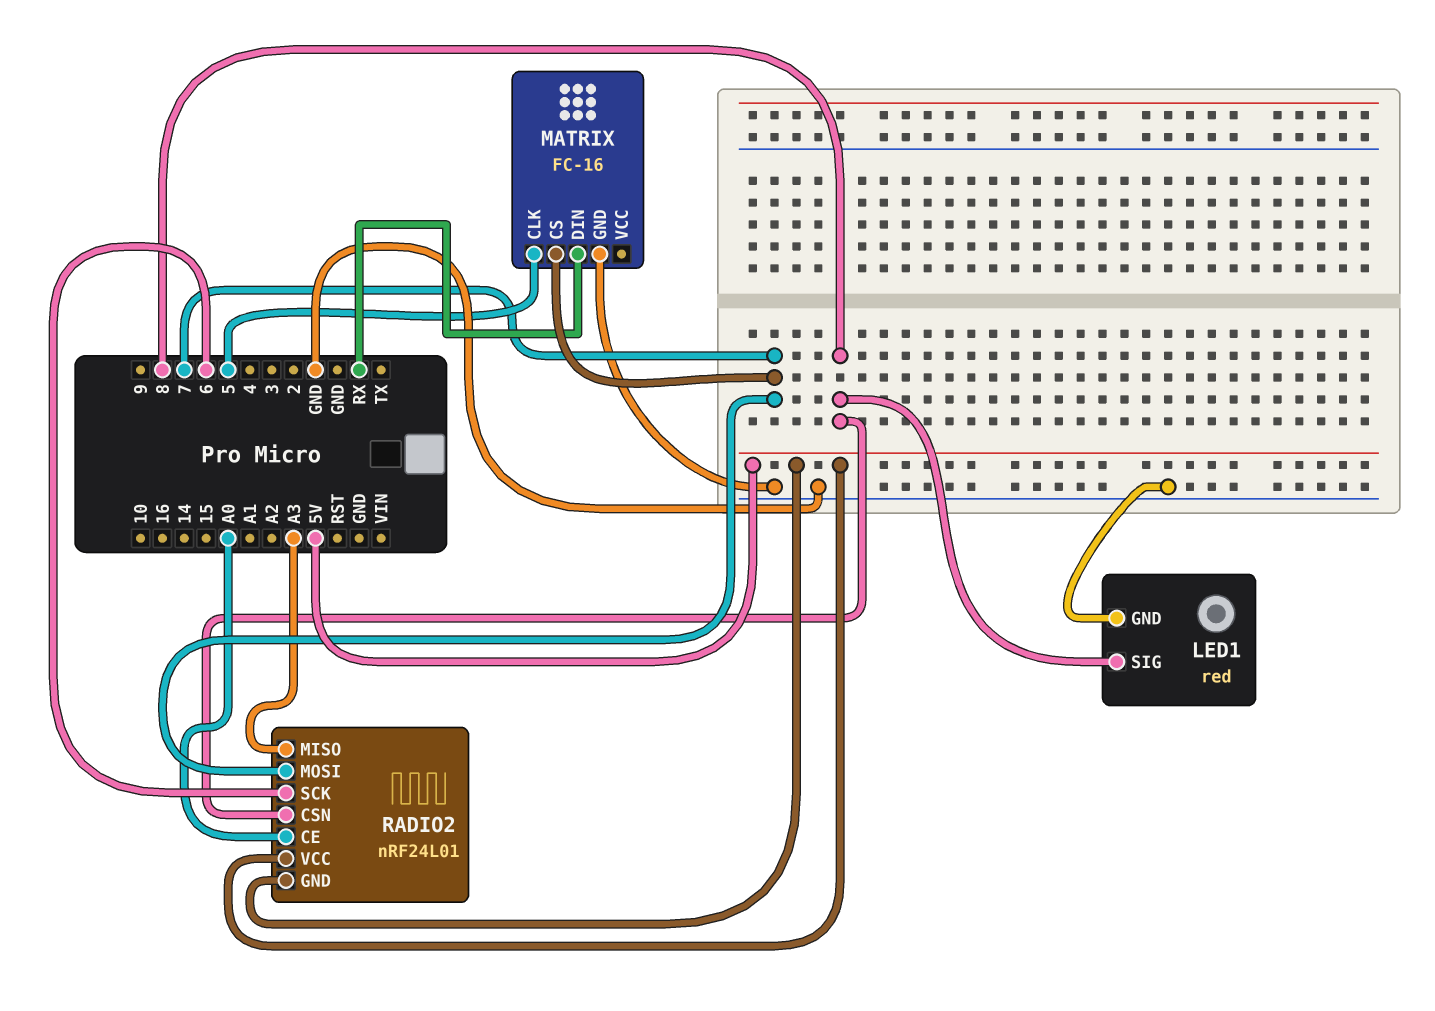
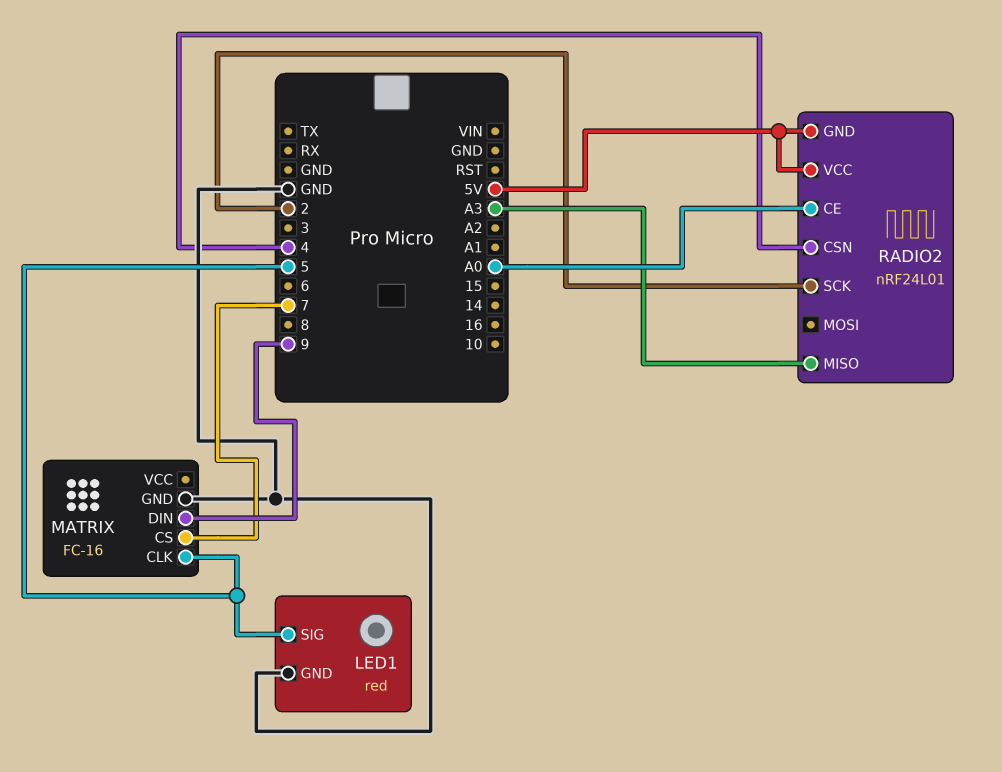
LED1 pin SIG: 8 -> 5
MATRIX pin DIN: RX -> 9
RADIO2 pin CSN: 8 -> 4
RADIO2 pin MOSI: 7 -> none
RADIO2 pin SCK: 6 -> 2

